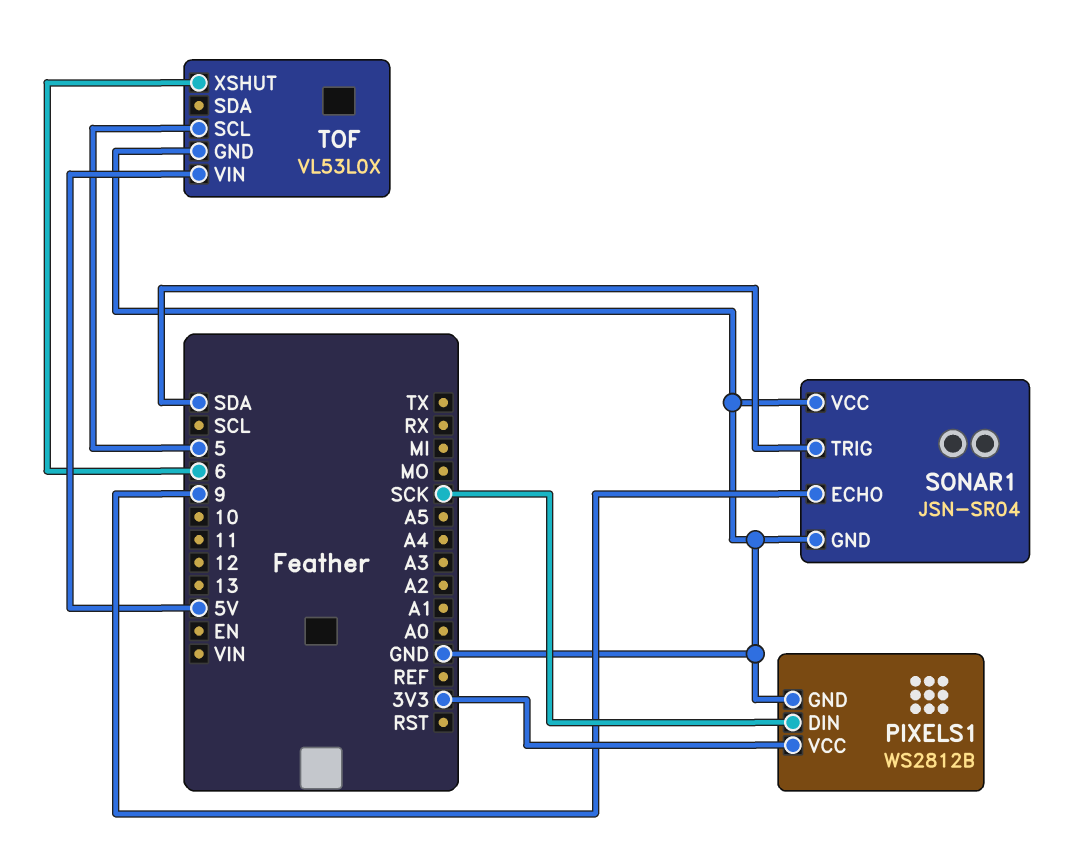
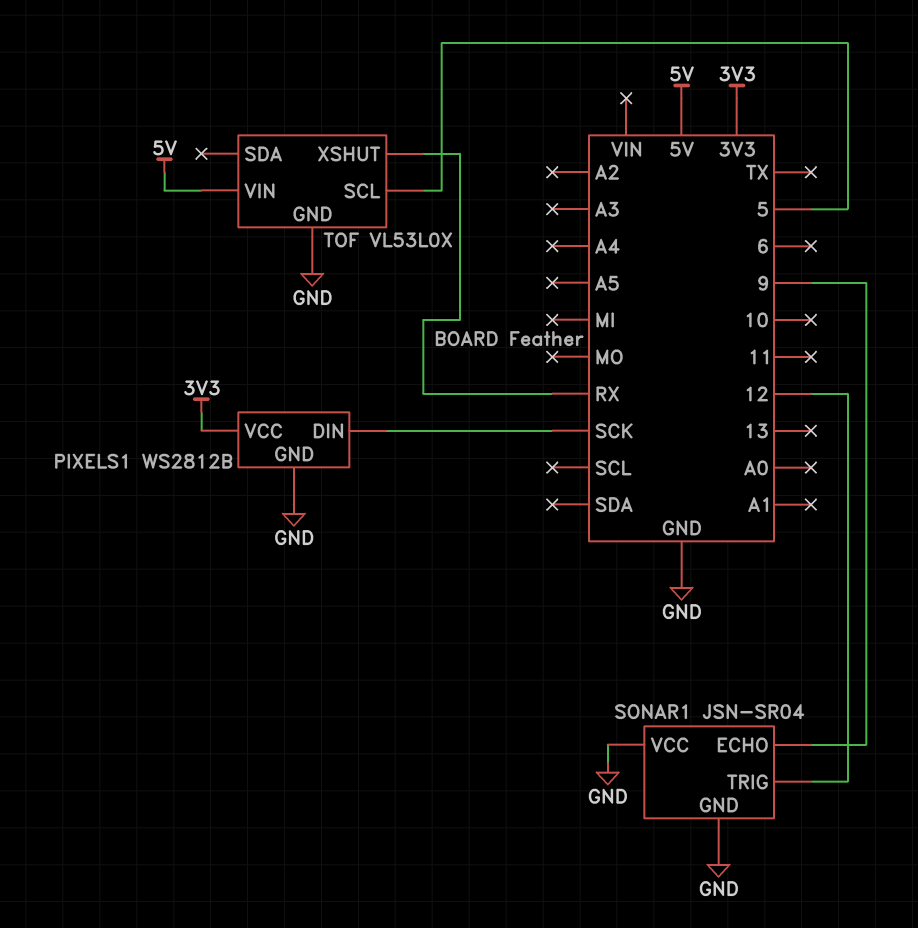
SONAR1 pin TRIG: SDA -> 12
TOF pin XSHUT: 6 -> RX

